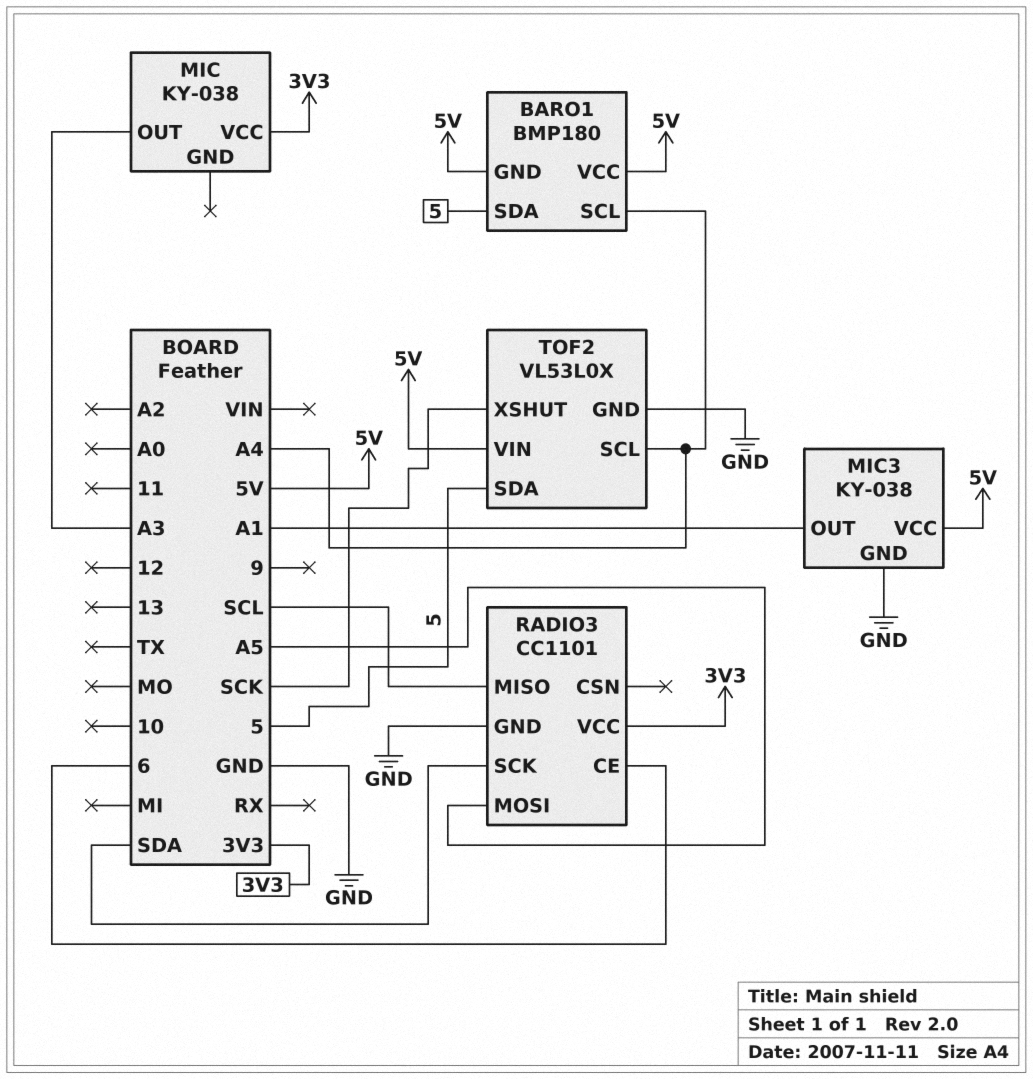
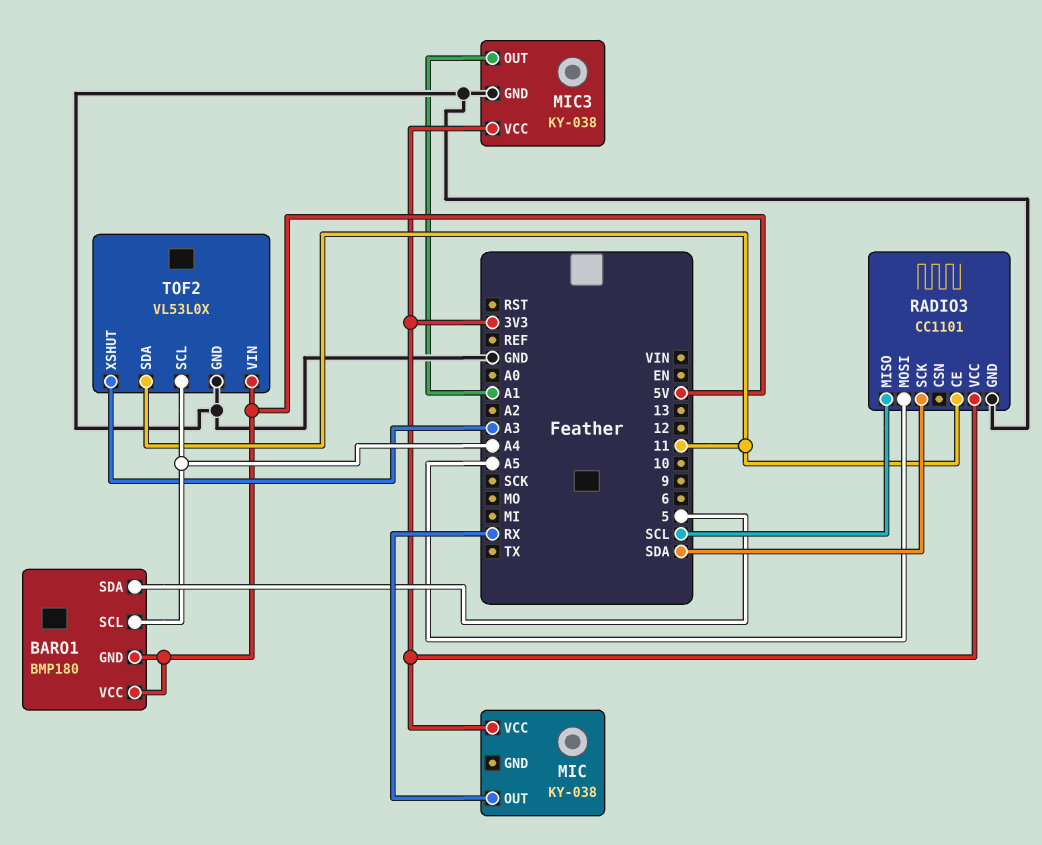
MIC pin OUT: A3 -> RX
MIC3 pin VCC: 5V -> 3V3
RADIO3 pin CE: 6 -> 11
TOF2 pin SDA: 5 -> 11
TOF2 pin XSHUT: SCK -> A3

